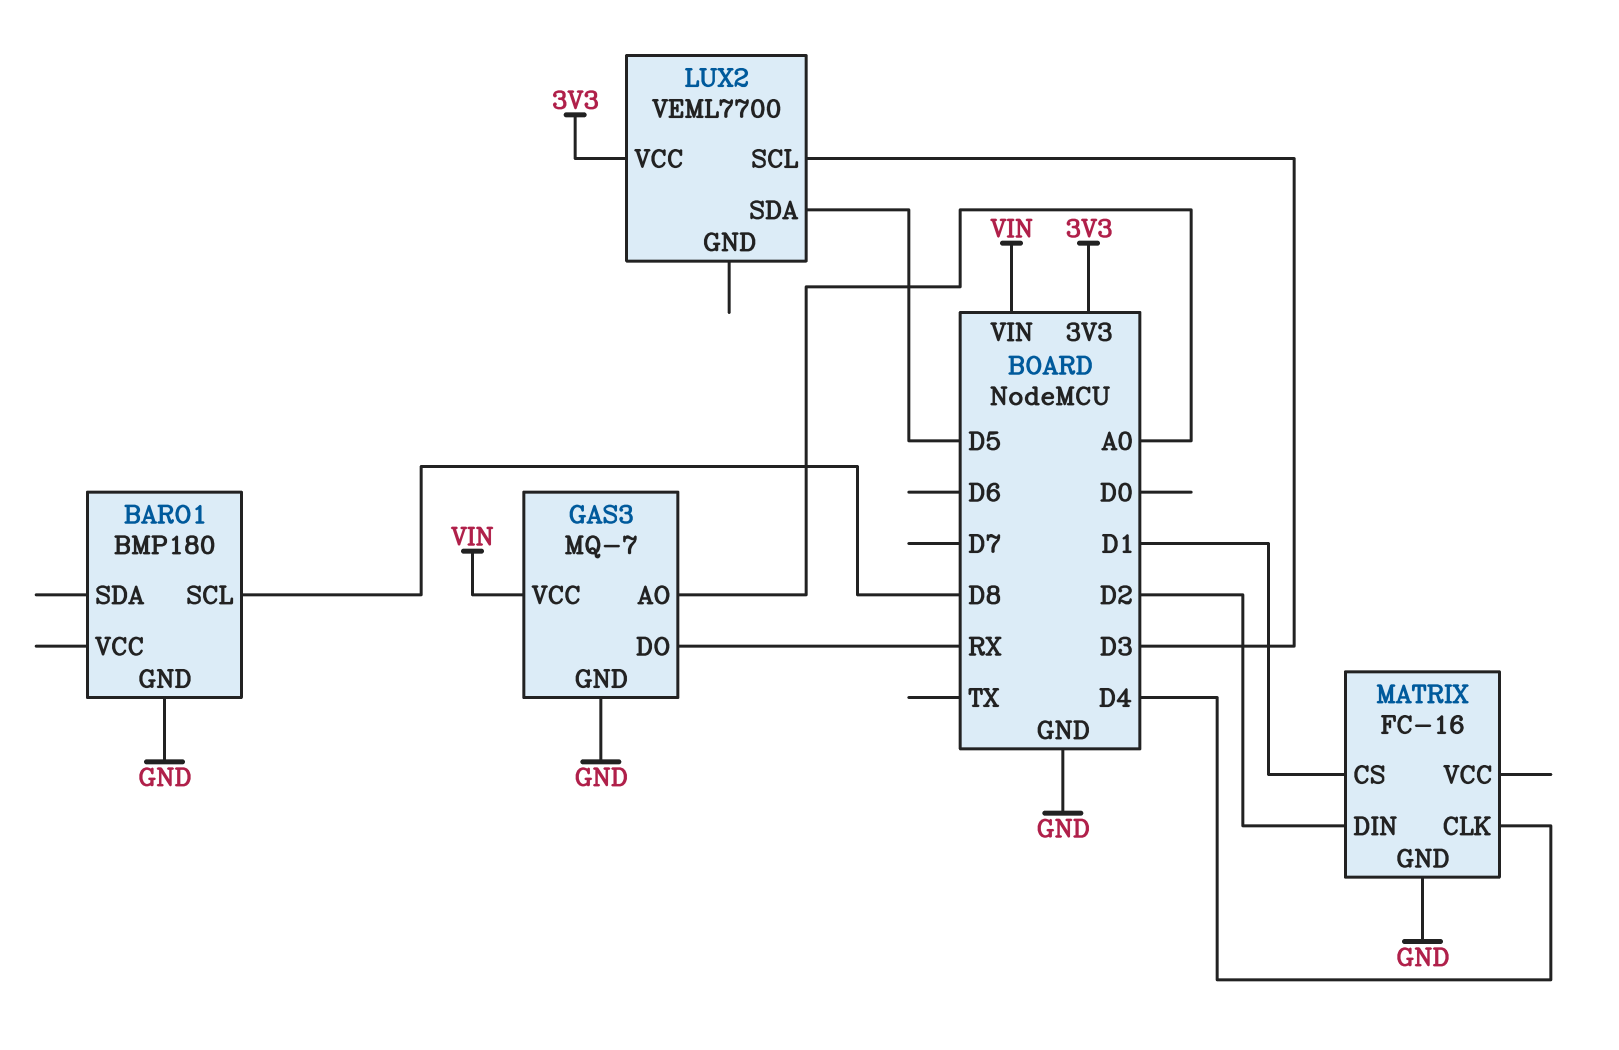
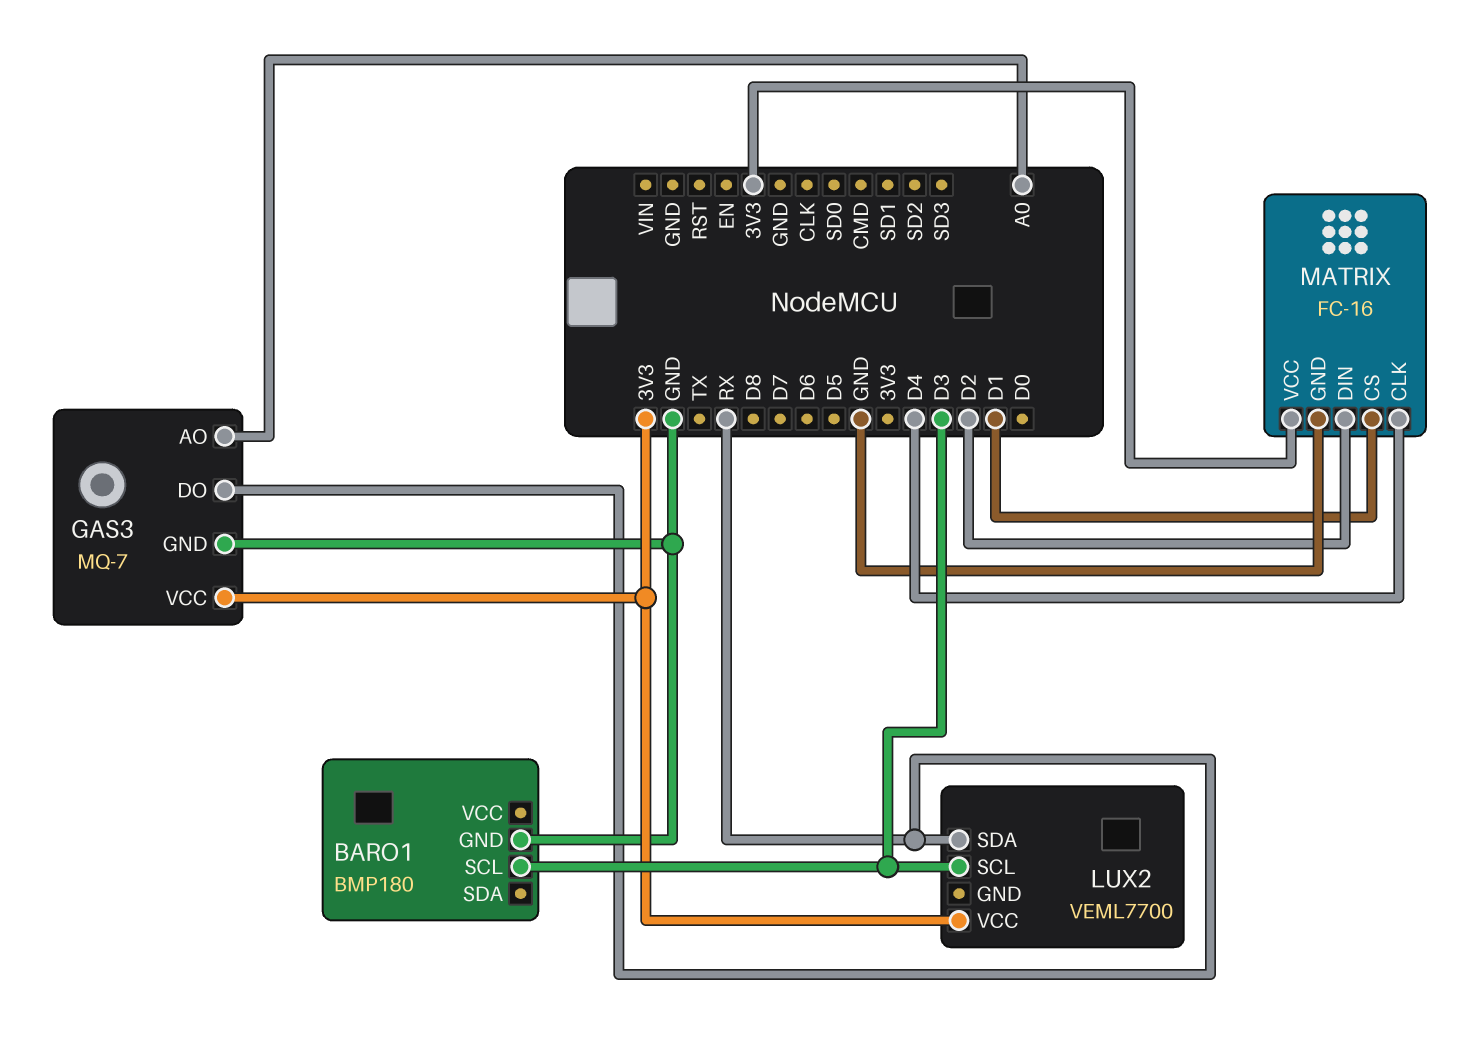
BARO1 pin SCL: D8 -> D3
GAS3 pin VCC: VIN -> 3V3
LUX2 pin SDA: D5 -> RX
MATRIX pin VCC: none -> 3V3

